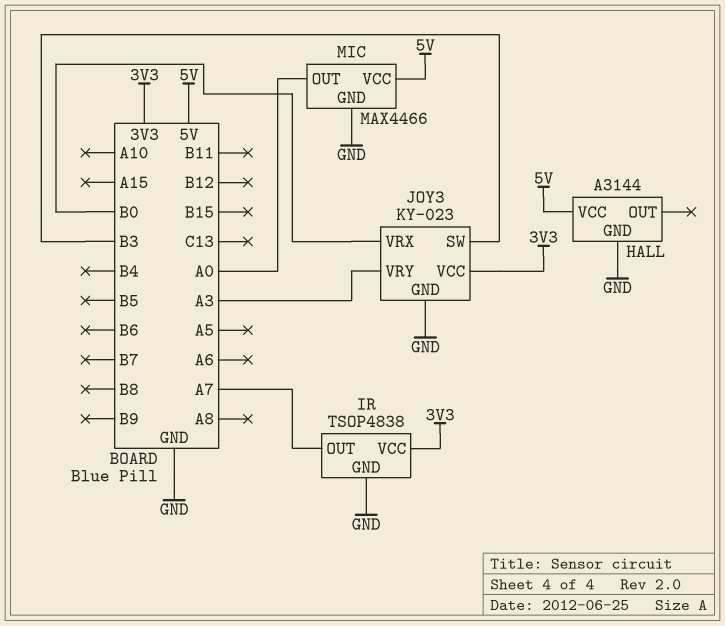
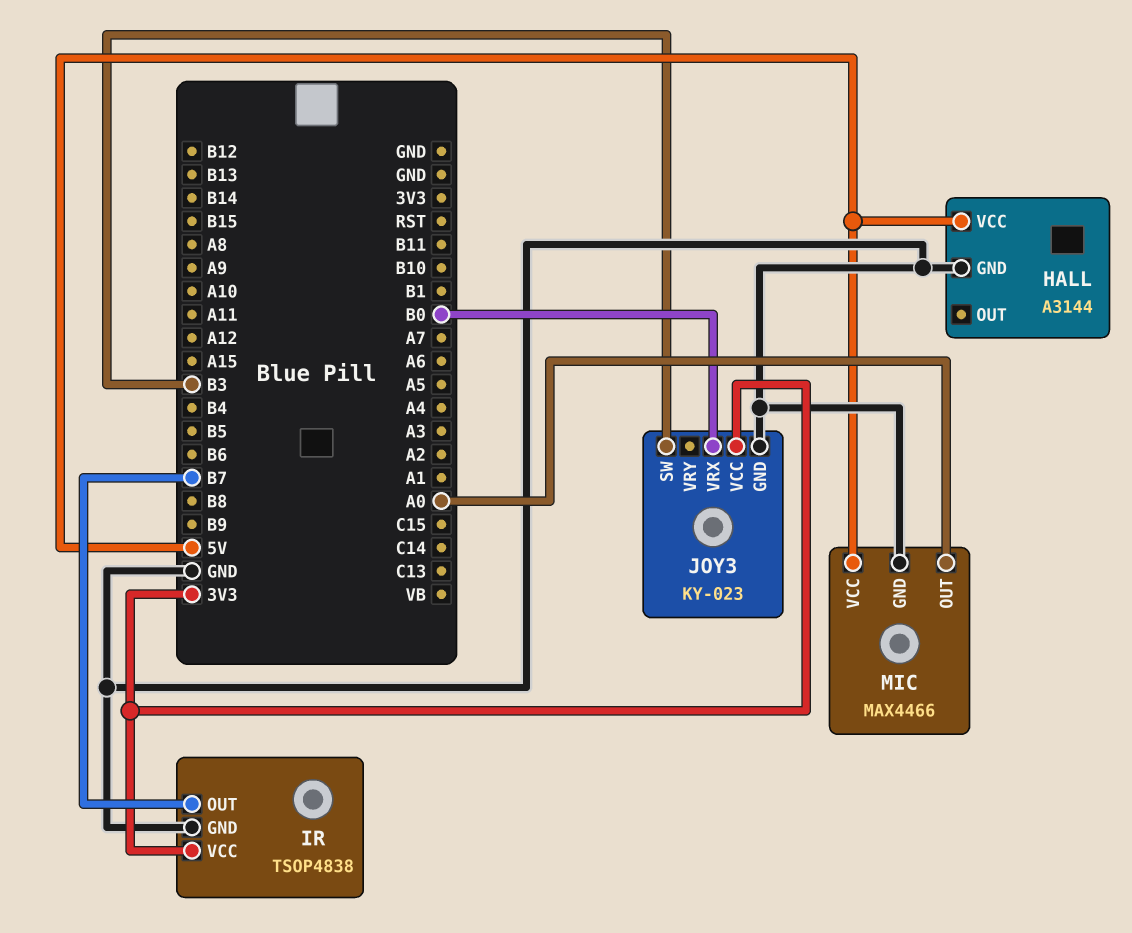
IR pin OUT: A7 -> B7
JOY3 pin VRY: A3 -> none

